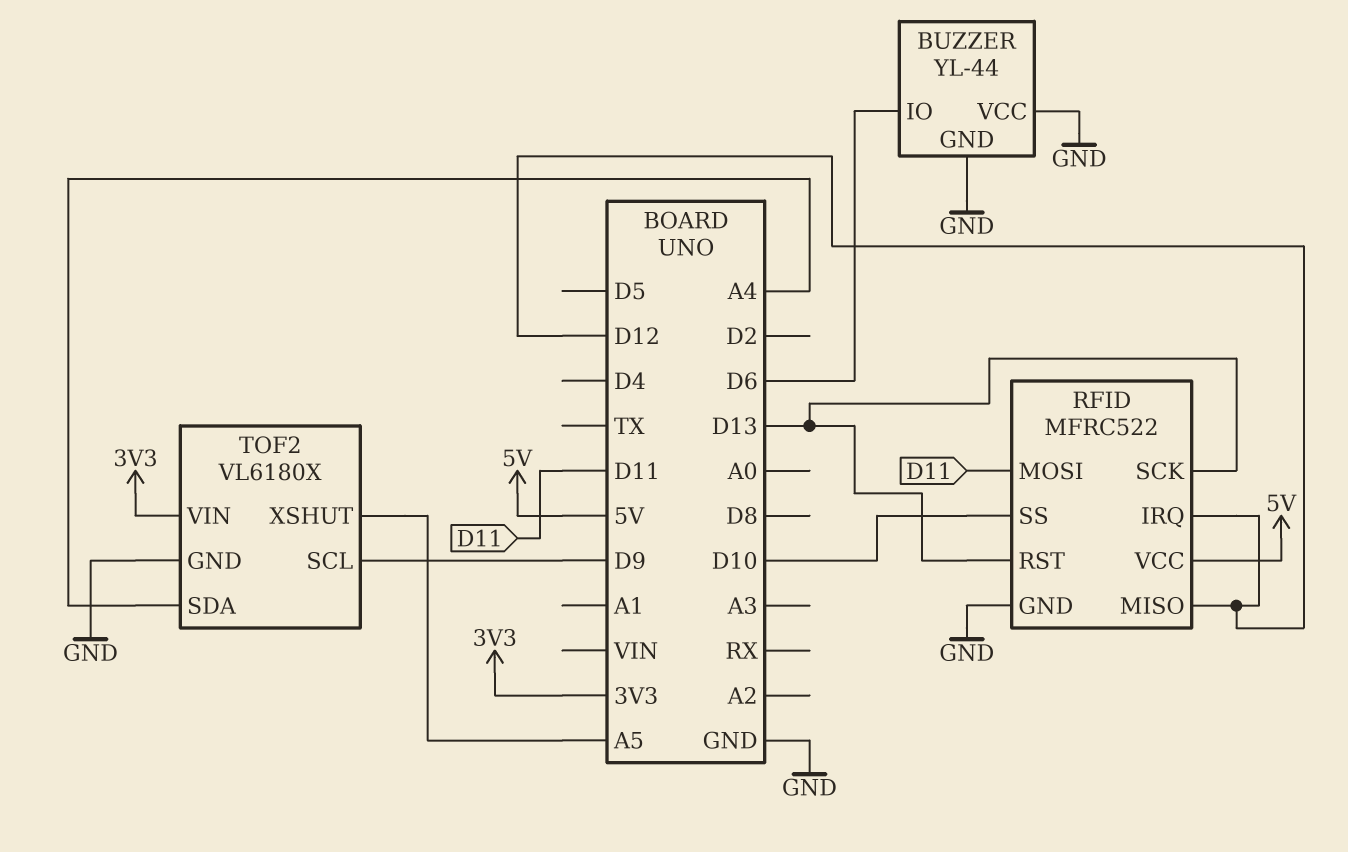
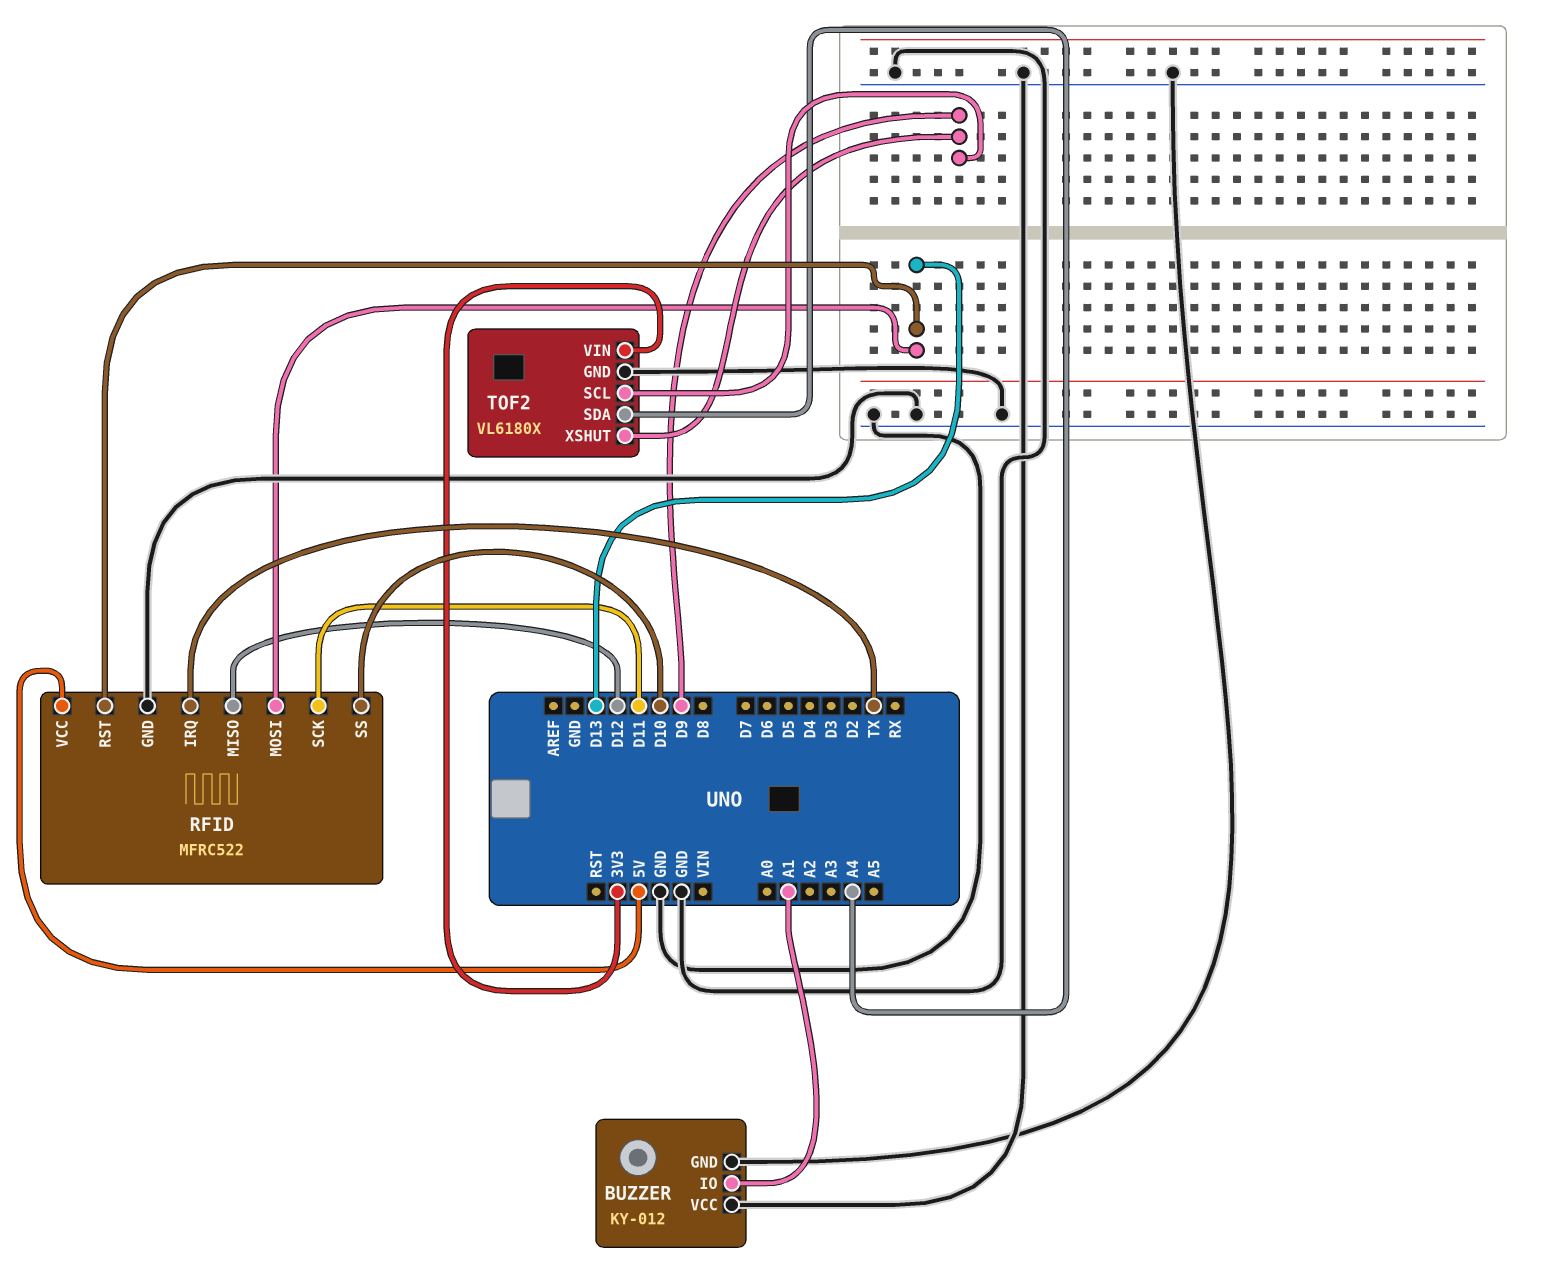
BUZZER: YL-44 -> KY-012
BUZZER pin IO: D6 -> A1
RFID pin IRQ: D12 -> TX
RFID pin MOSI: D11 -> D13
RFID pin SCK: D13 -> D11
TOF2 pin XSHUT: A5 -> D9

